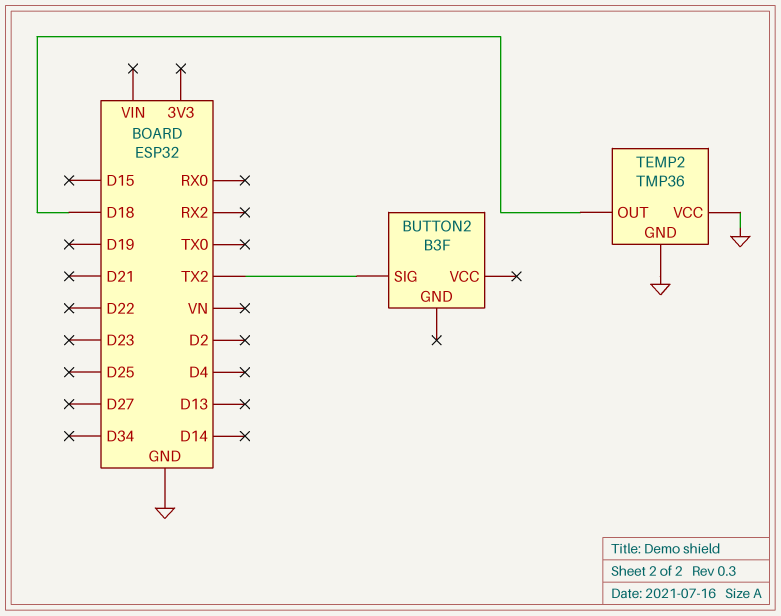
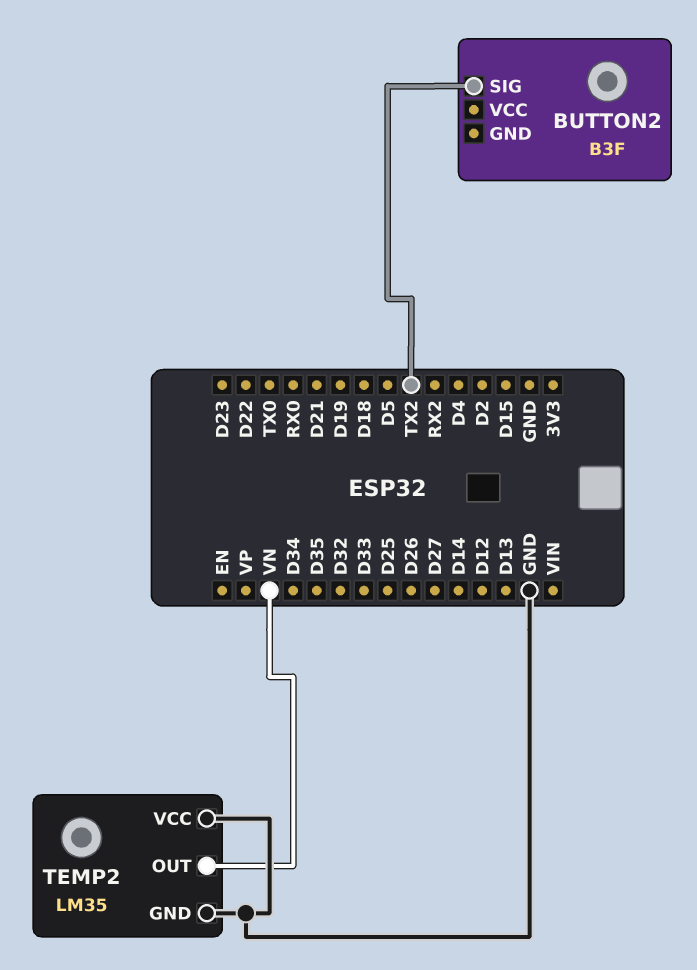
TEMP2: TMP36 -> LM35
TEMP2 pin OUT: D18 -> VN

